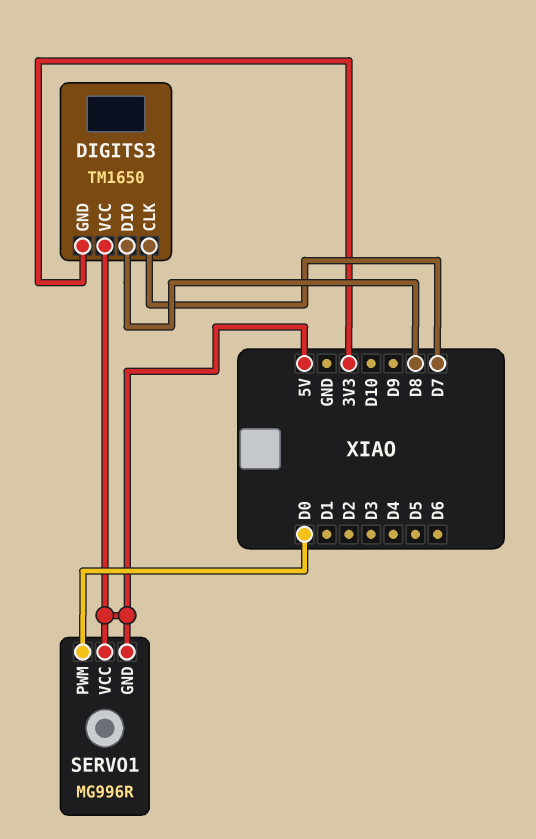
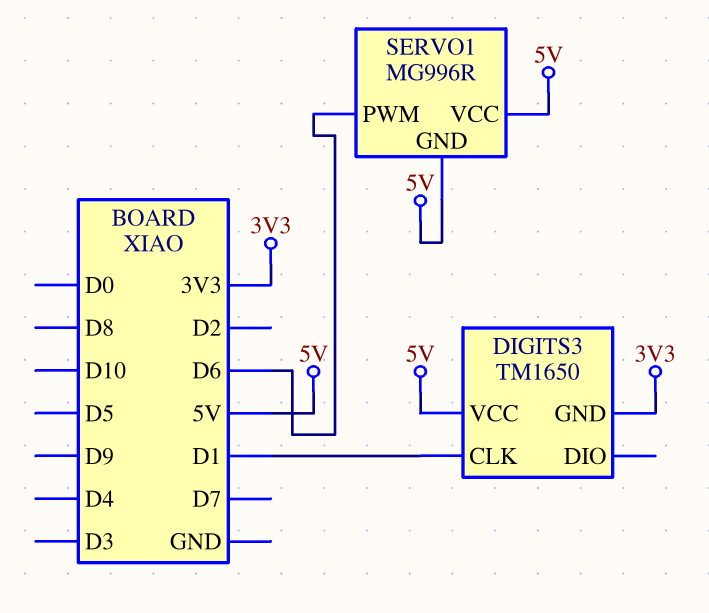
DIGITS3 pin CLK: D7 -> D1
DIGITS3 pin DIO: D8 -> none
SERVO1 pin PWM: D0 -> D6

